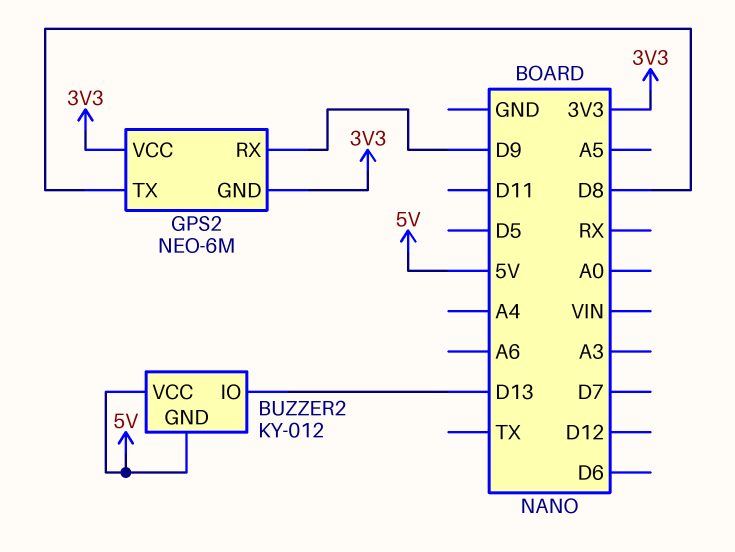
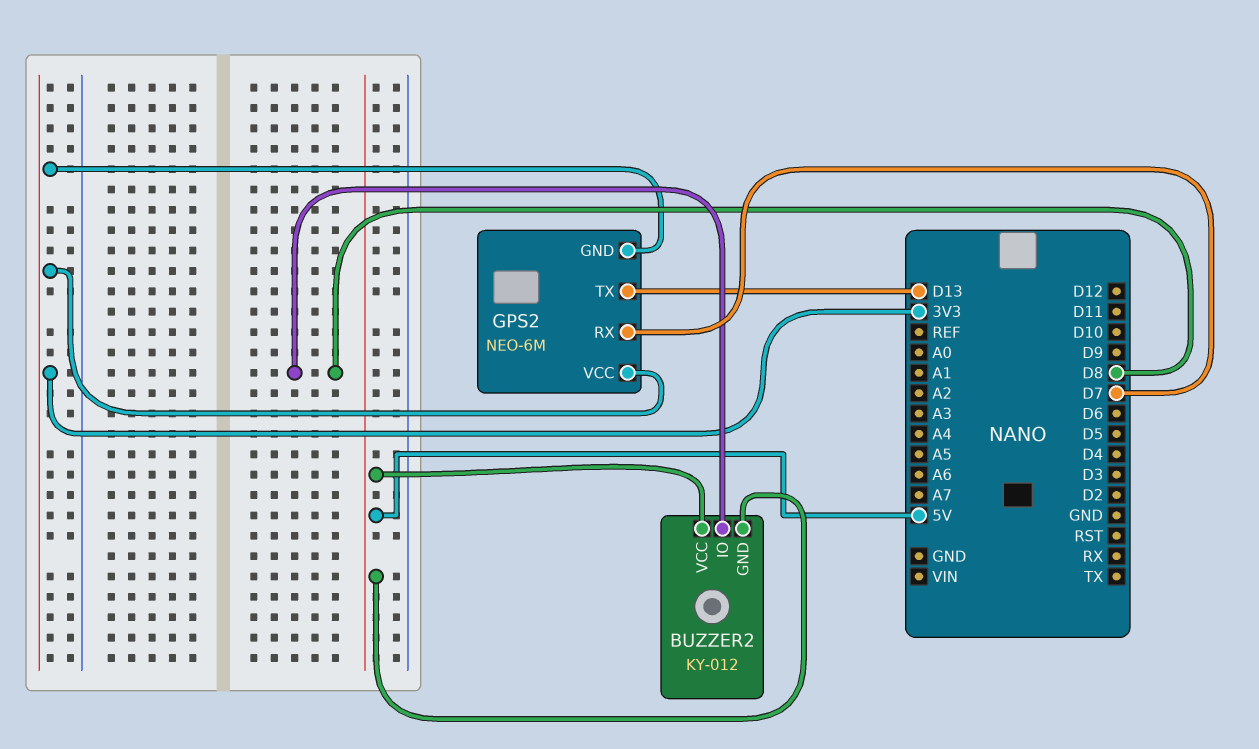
BUZZER2 pin IO: D13 -> D8
GPS2 pin RX: D9 -> D7
GPS2 pin TX: D8 -> D13

